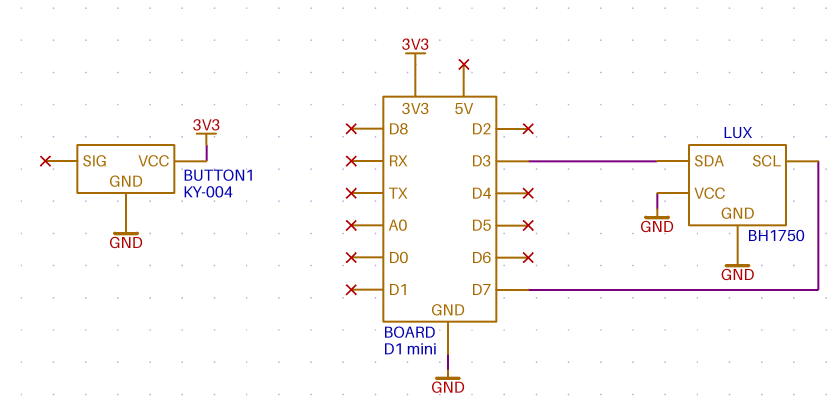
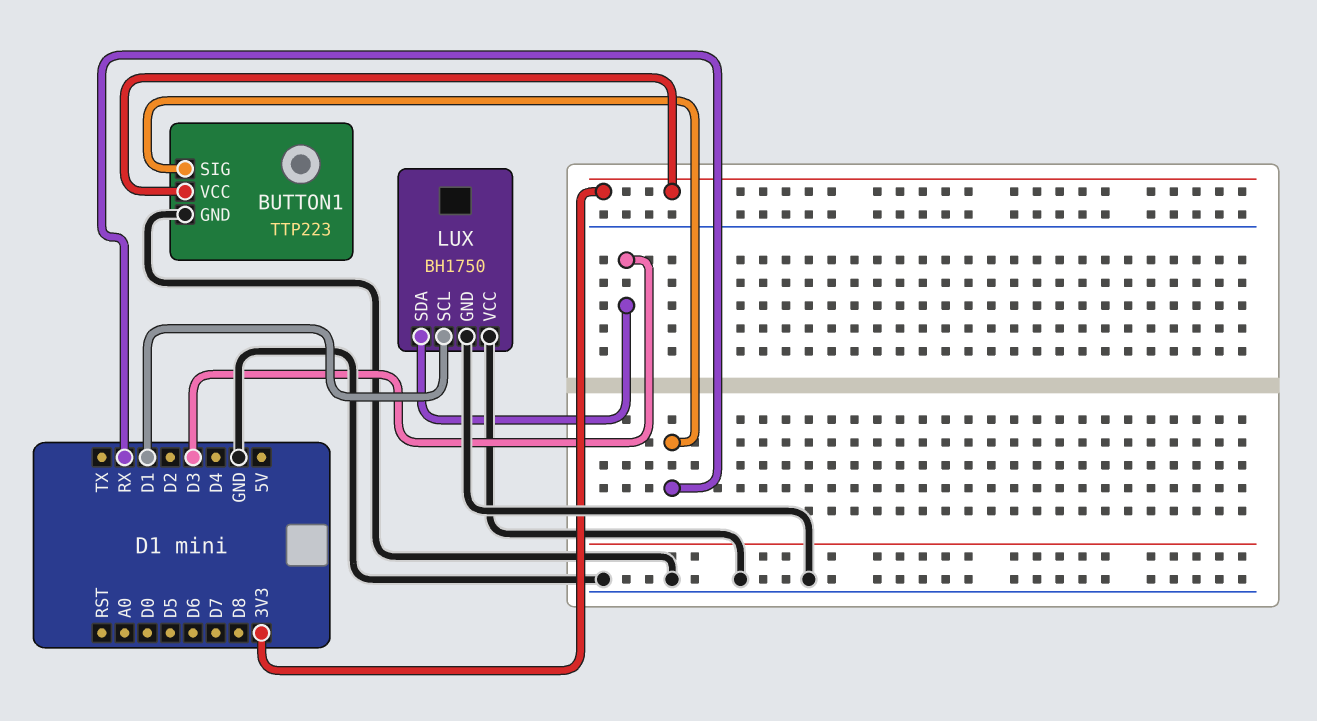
BUTTON1: KY-004 -> TTP223
BUTTON1 pin SIG: none -> RX
LUX pin SCL: D7 -> D1

